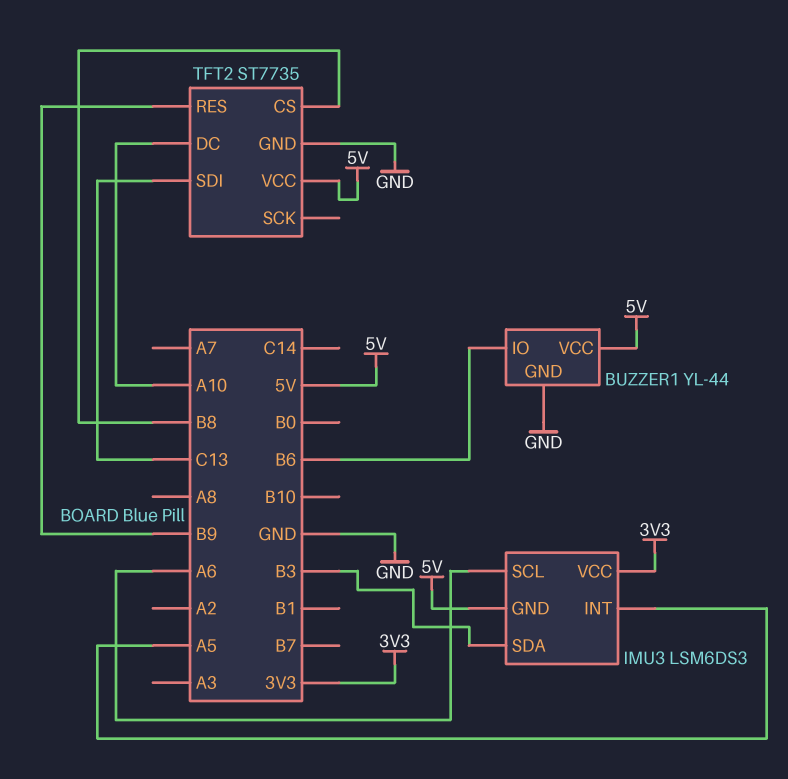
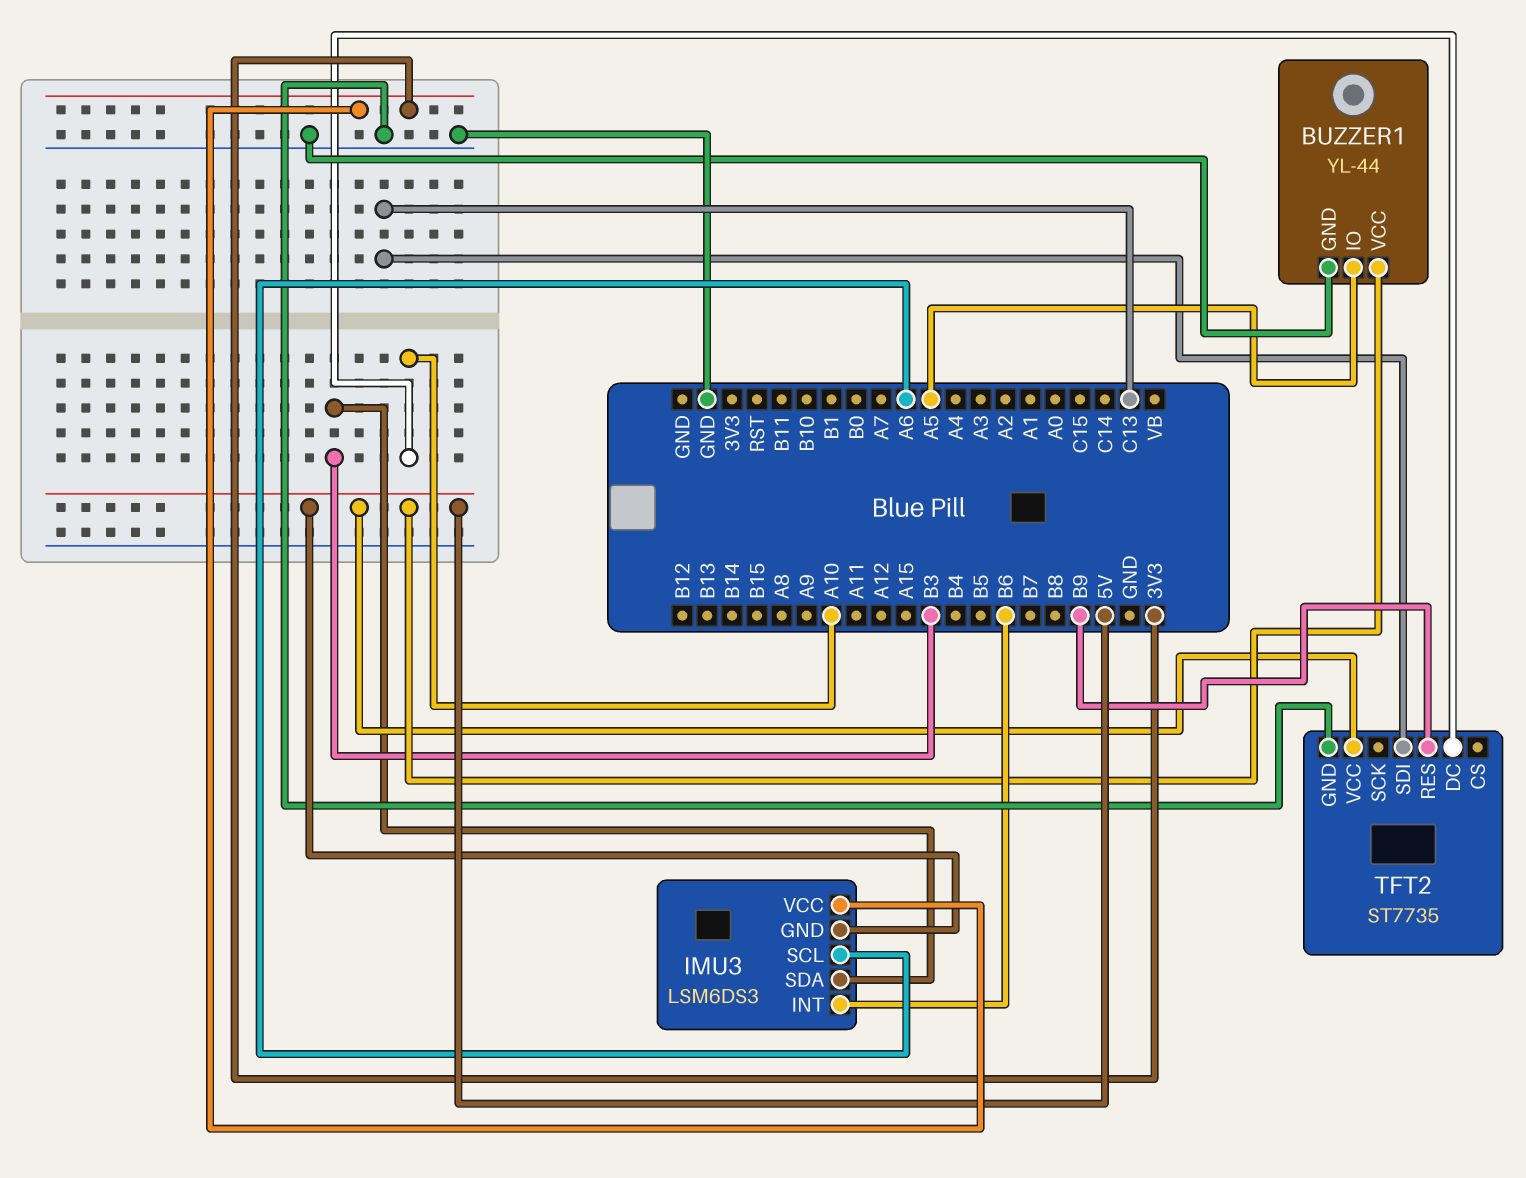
BUZZER1 pin IO: B6 -> A5
IMU3 pin INT: A5 -> B6
TFT2 pin CS: B8 -> none

